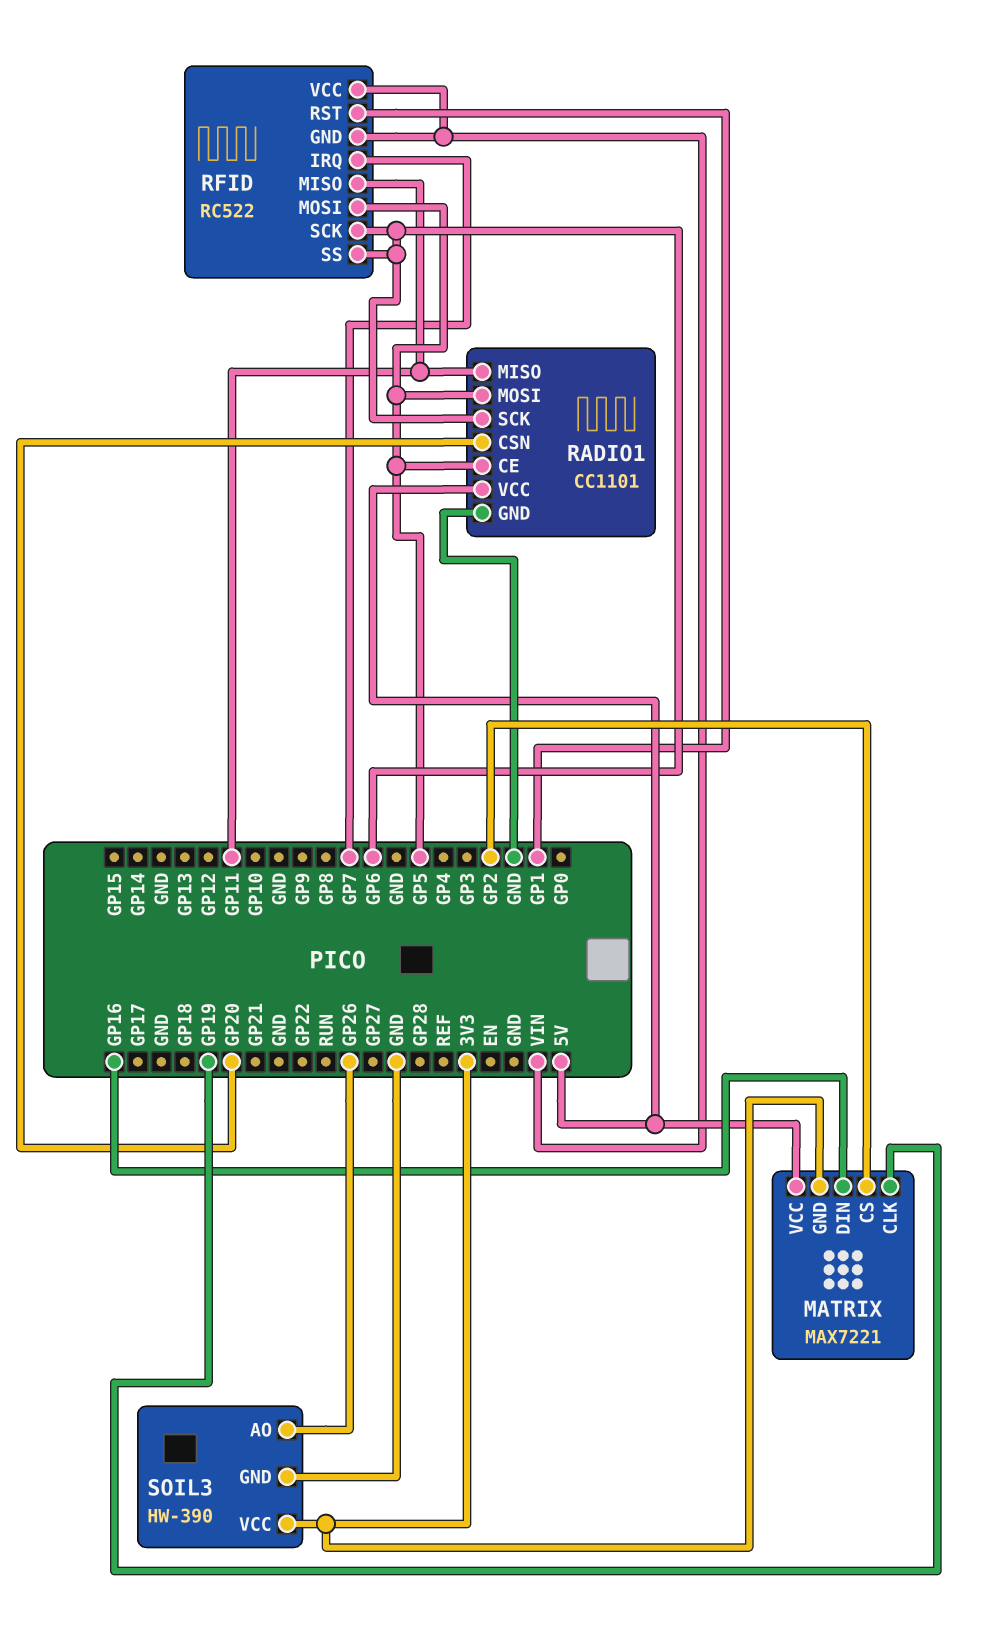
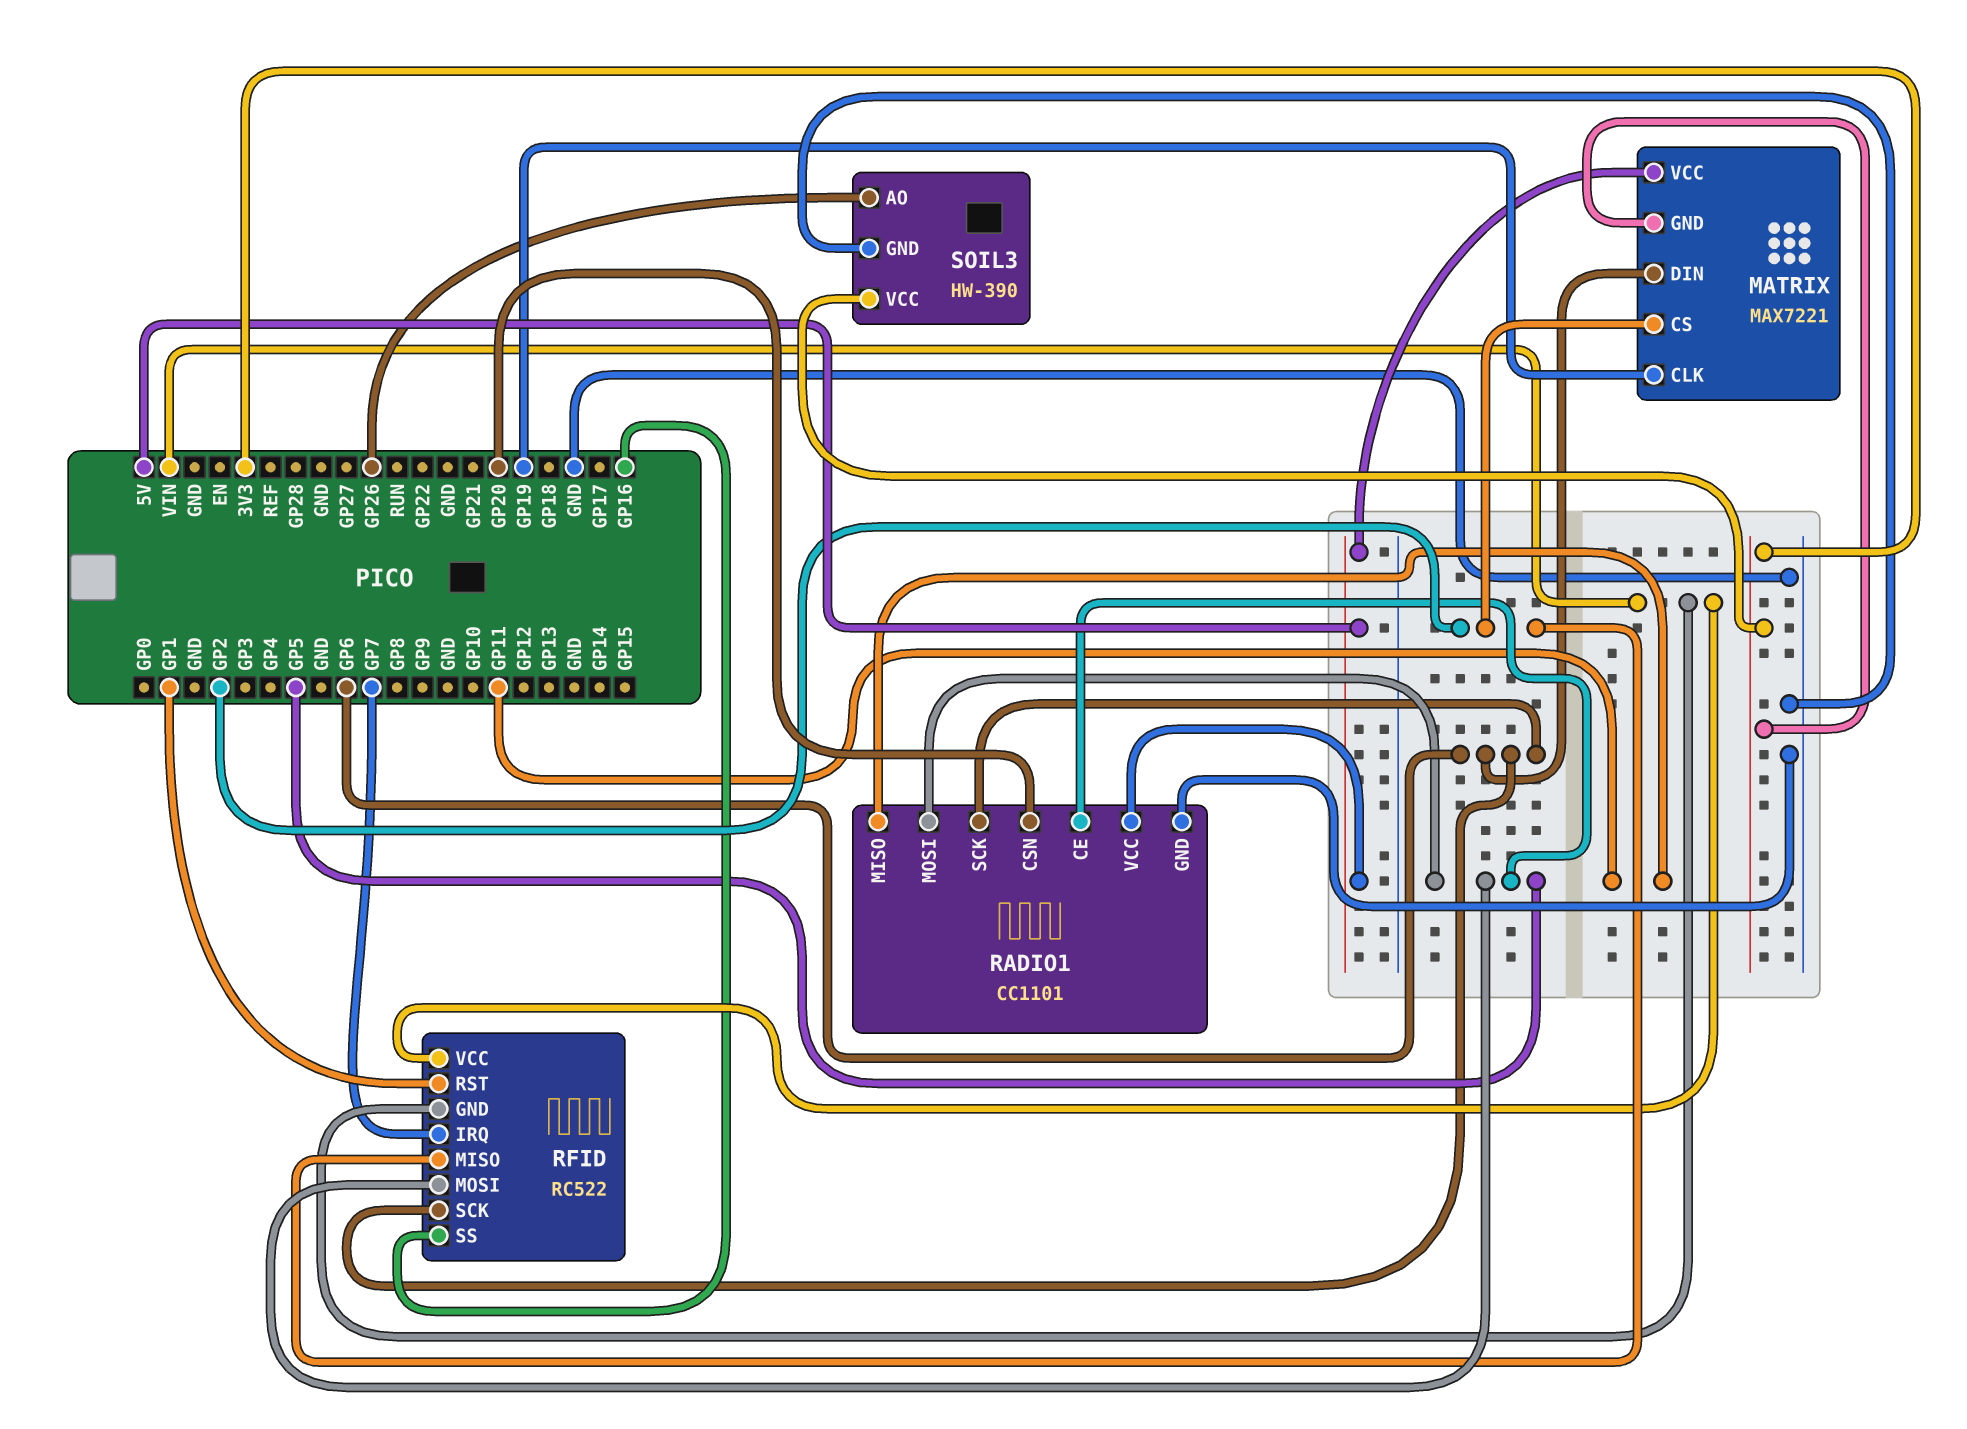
MATRIX pin DIN: GP16 -> GP6
RFID pin MISO: GP11 -> GP2
RFID pin SS: GP6 -> GP16

